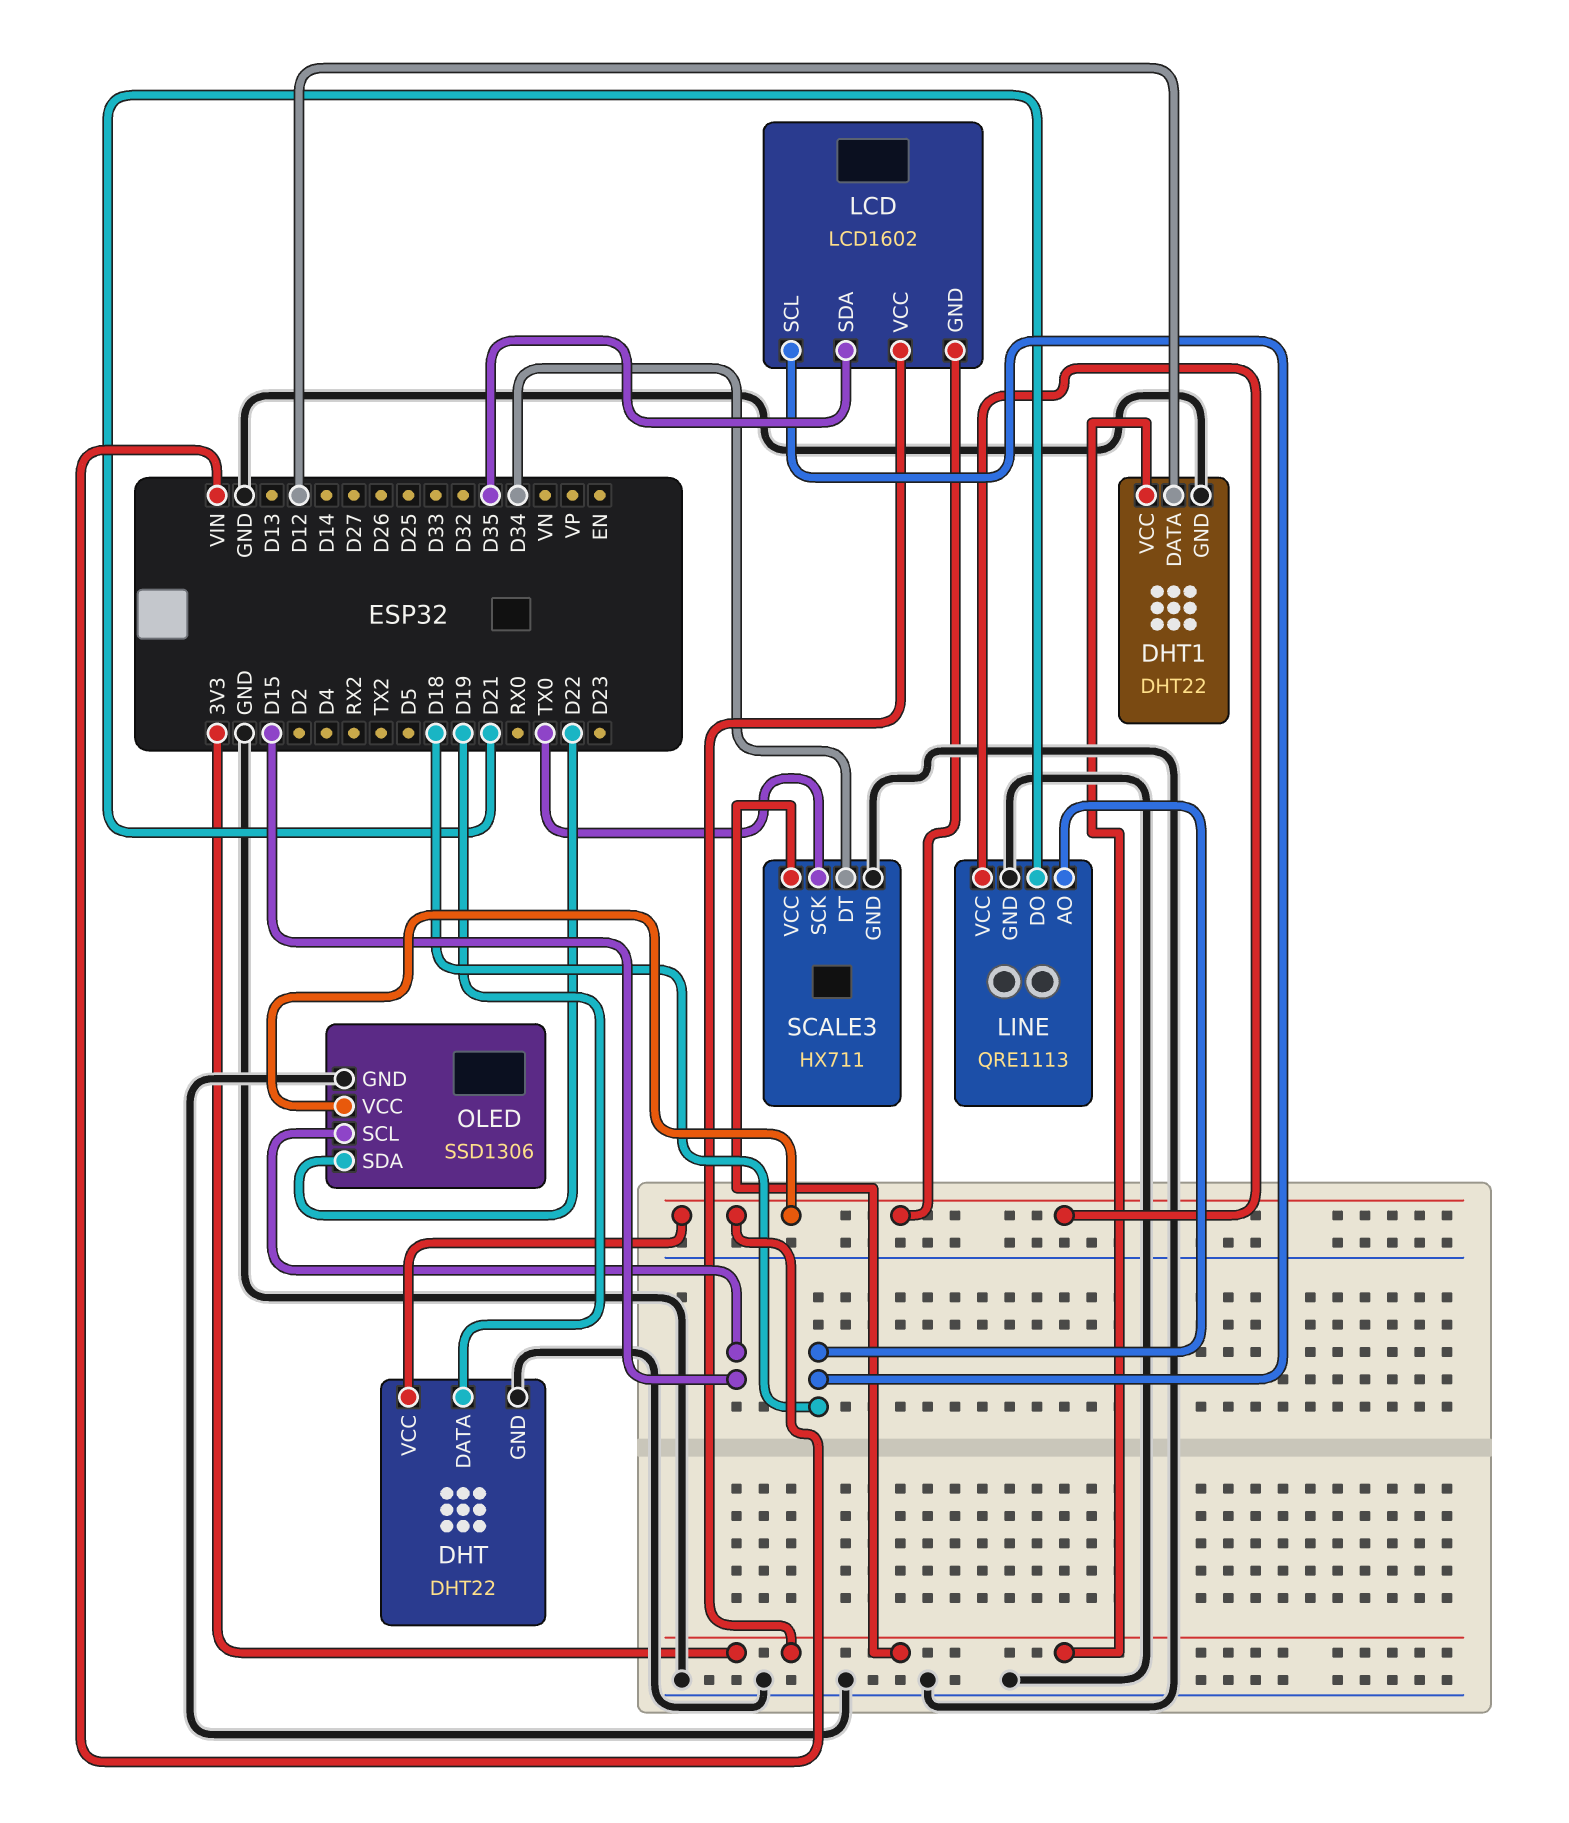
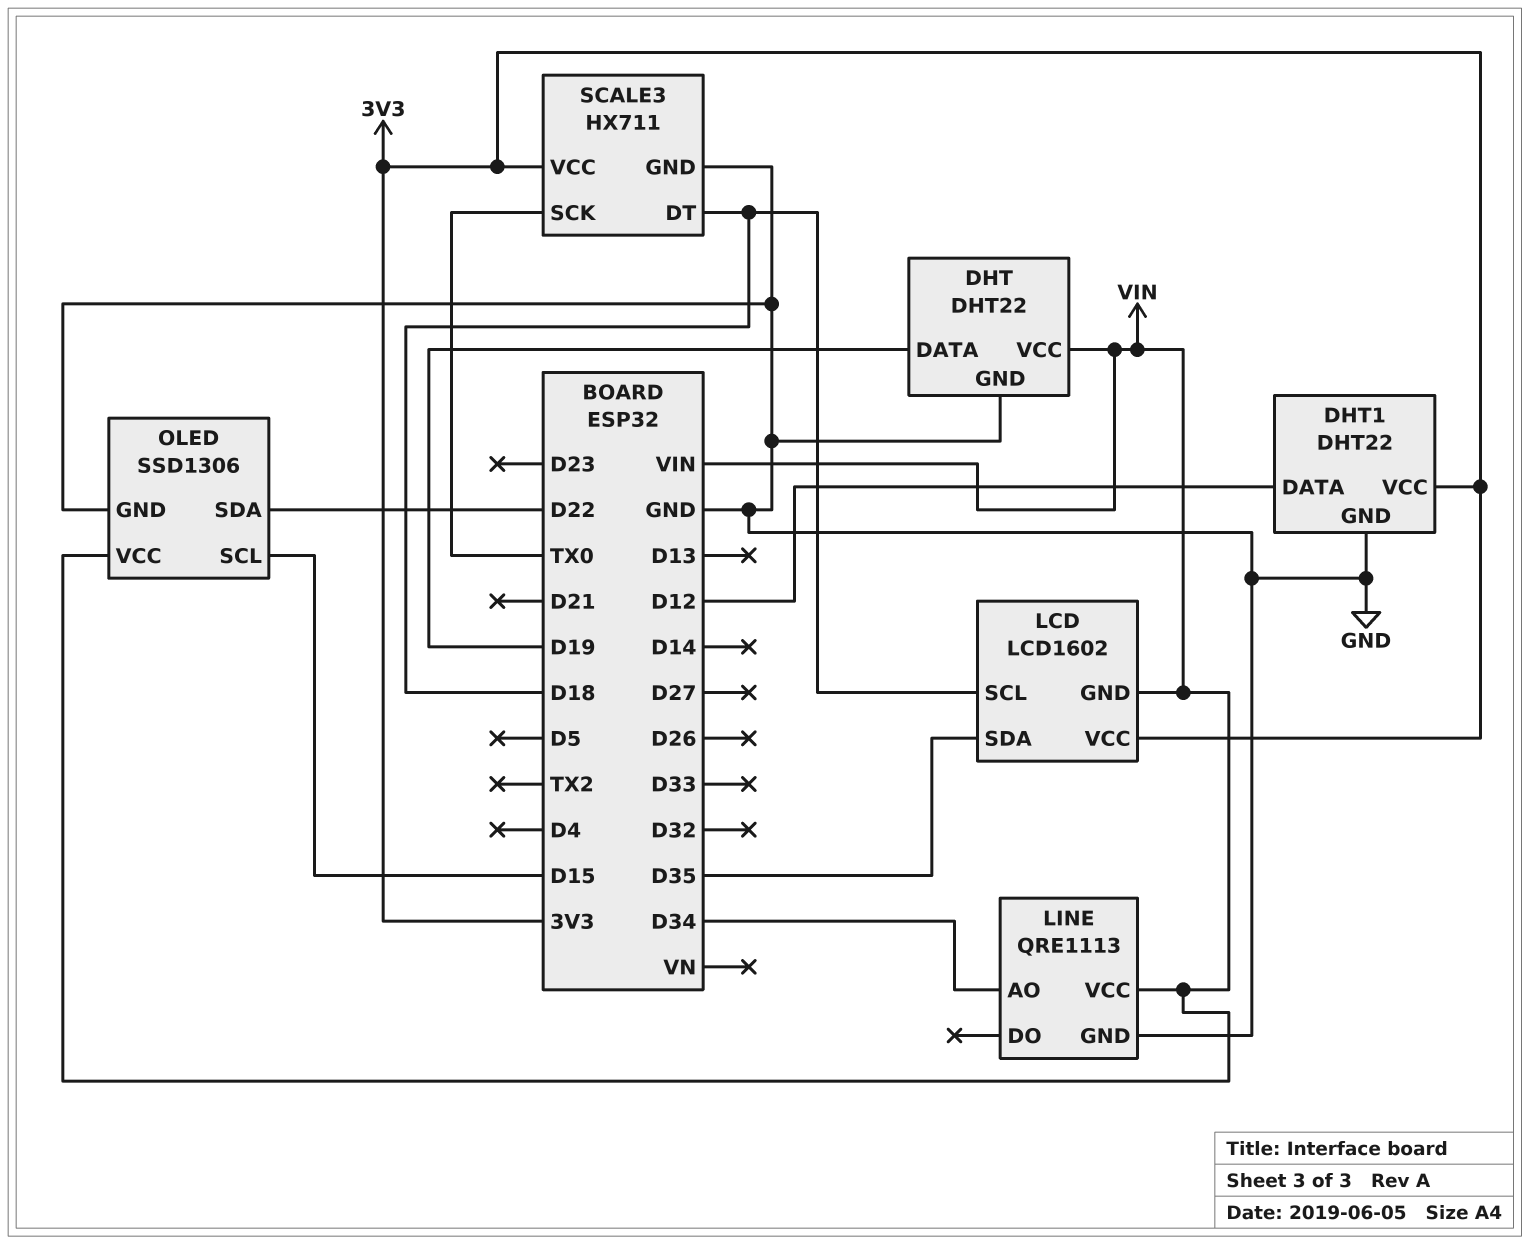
LINE pin AO: D18 -> D34
LINE pin DO: D21 -> none
SCALE3 pin DT: D34 -> D18

